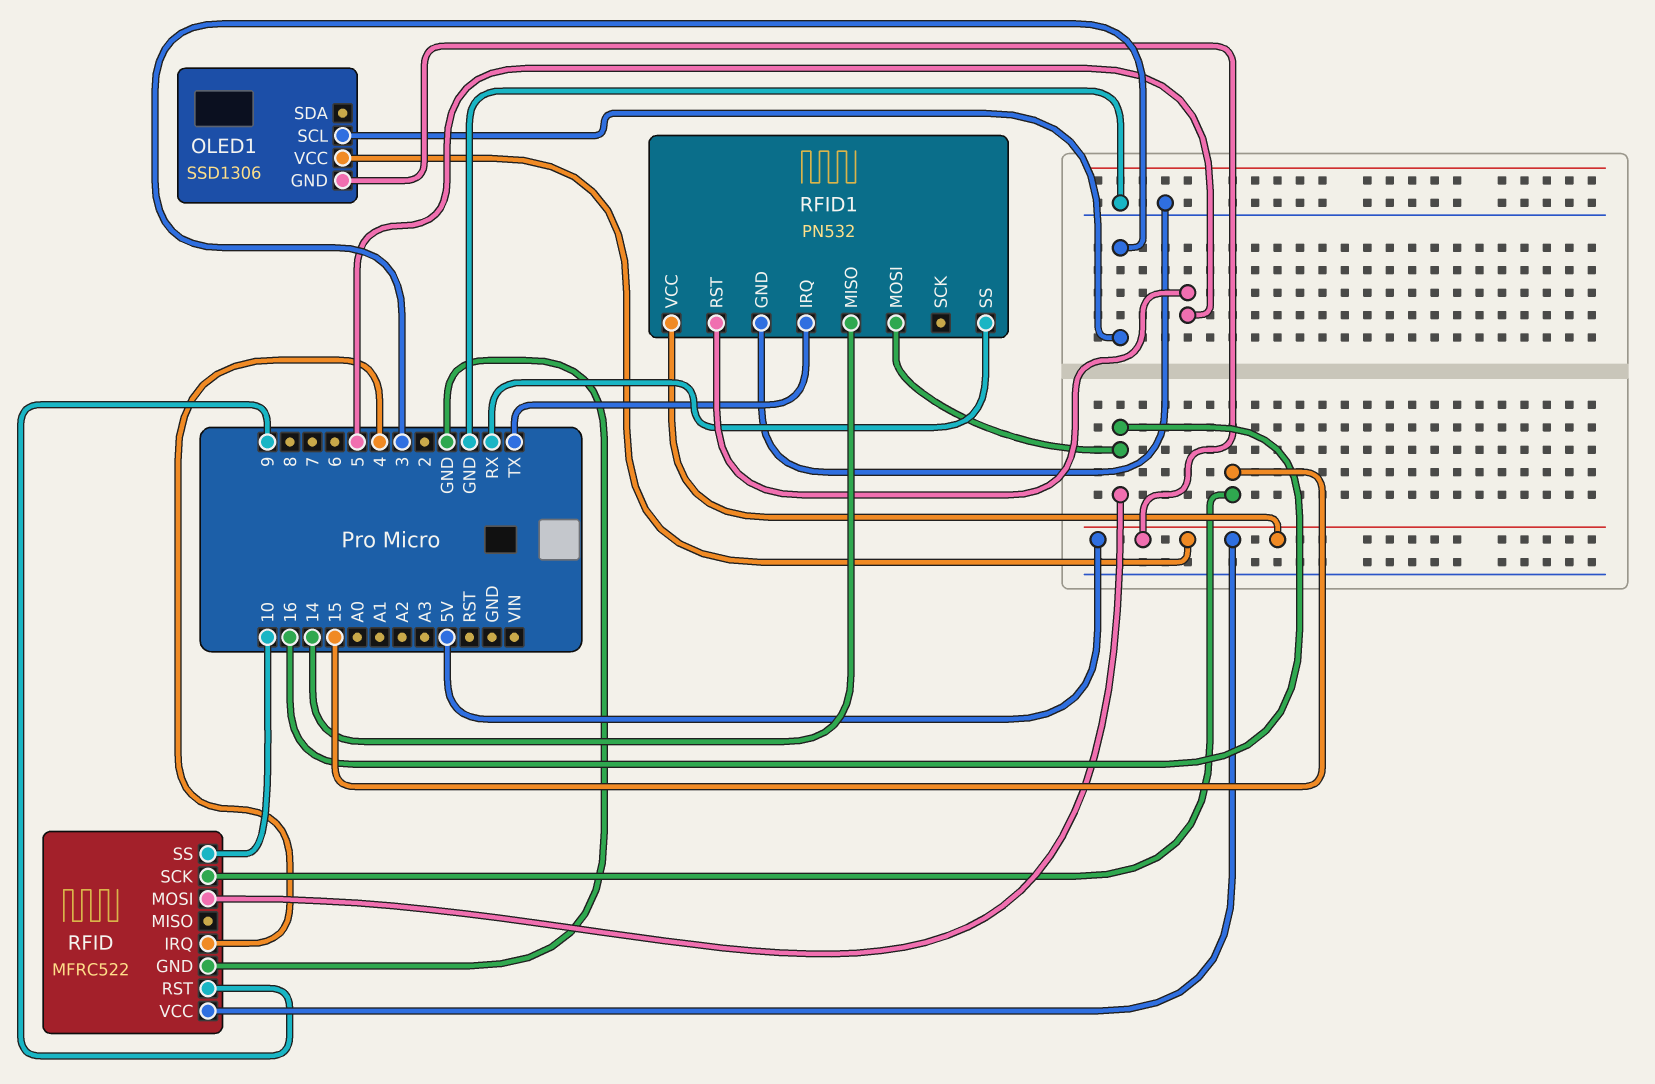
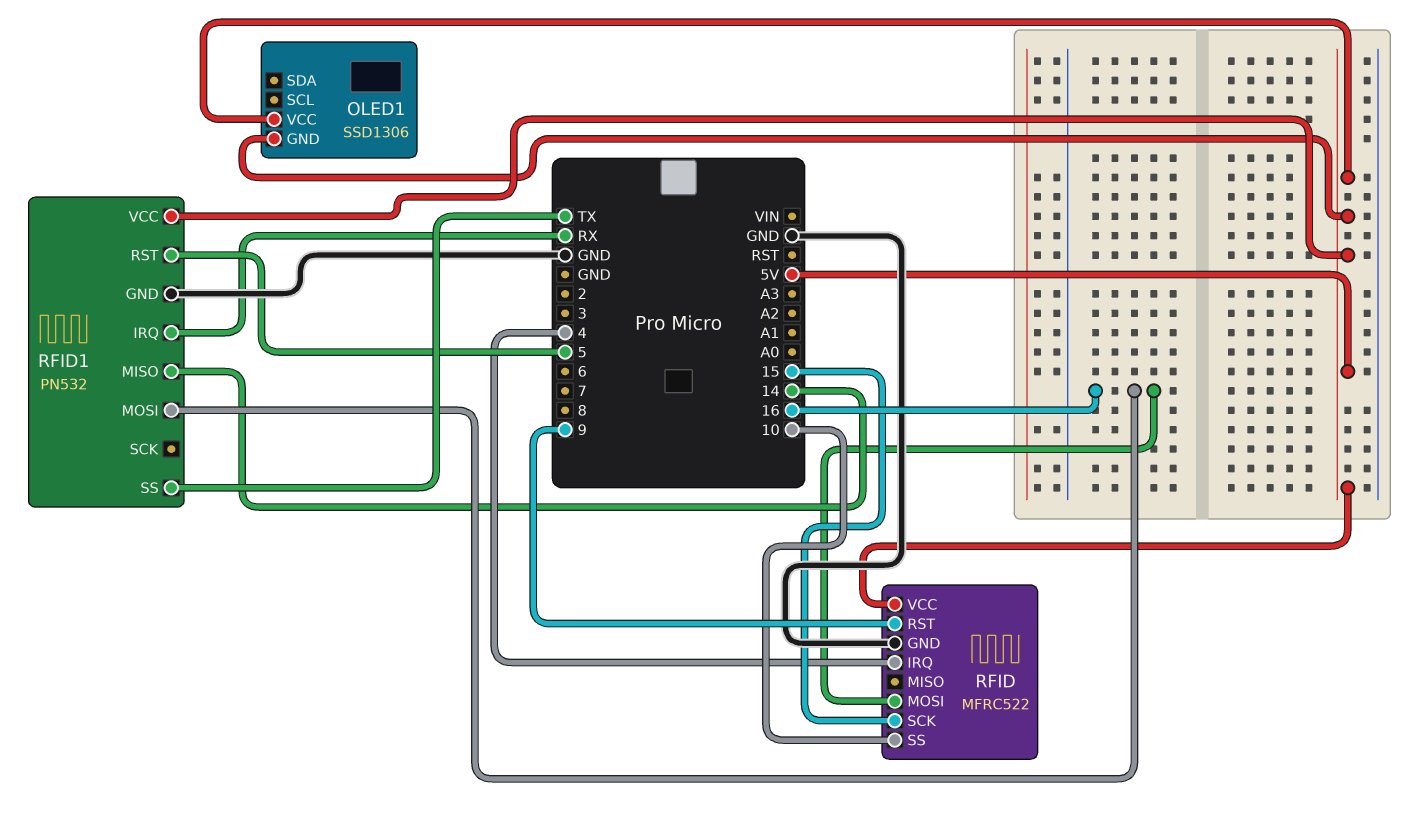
OLED1 pin SCL: 3 -> none
RFID1 pin IRQ: TX -> RX
RFID1 pin SS: RX -> TX

